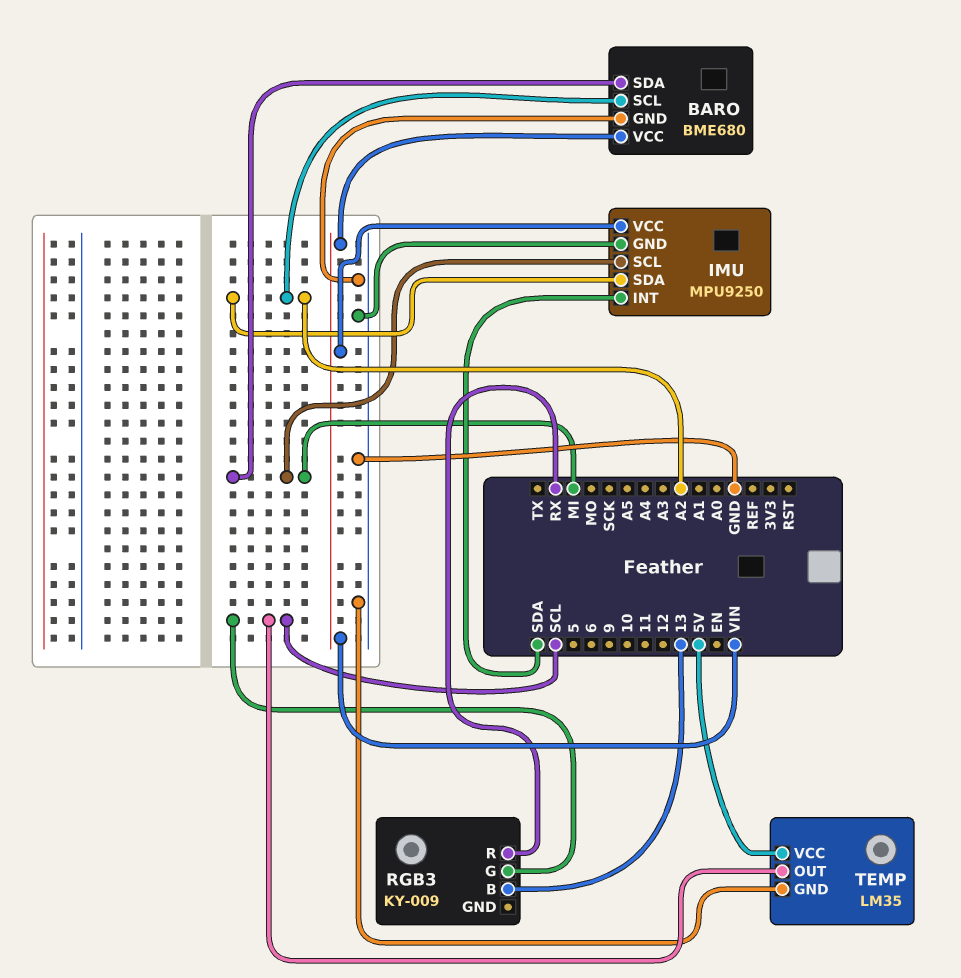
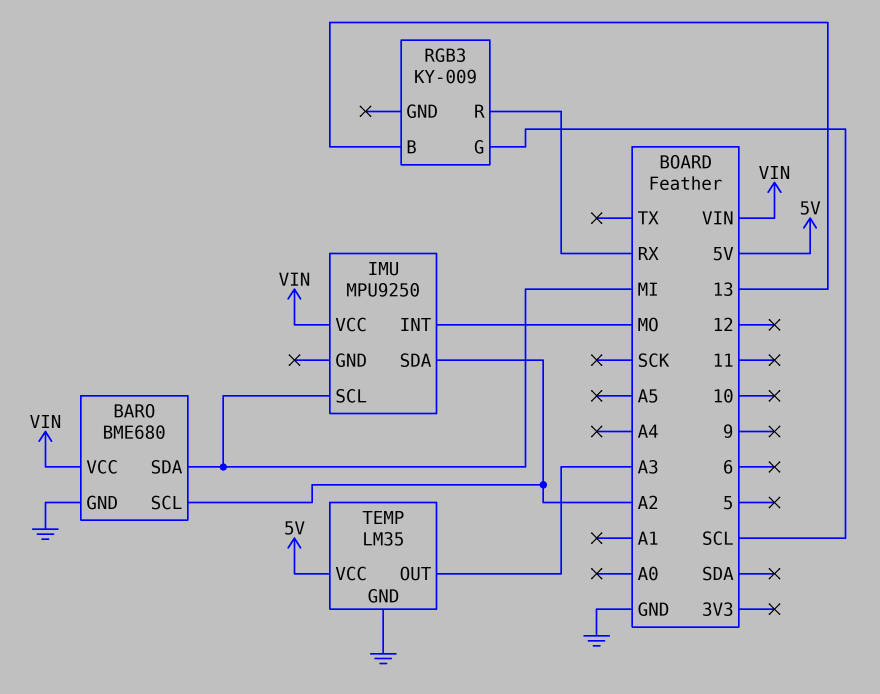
IMU pin GND: GND -> none
IMU pin INT: SDA -> MO
TEMP pin OUT: SCL -> A3

